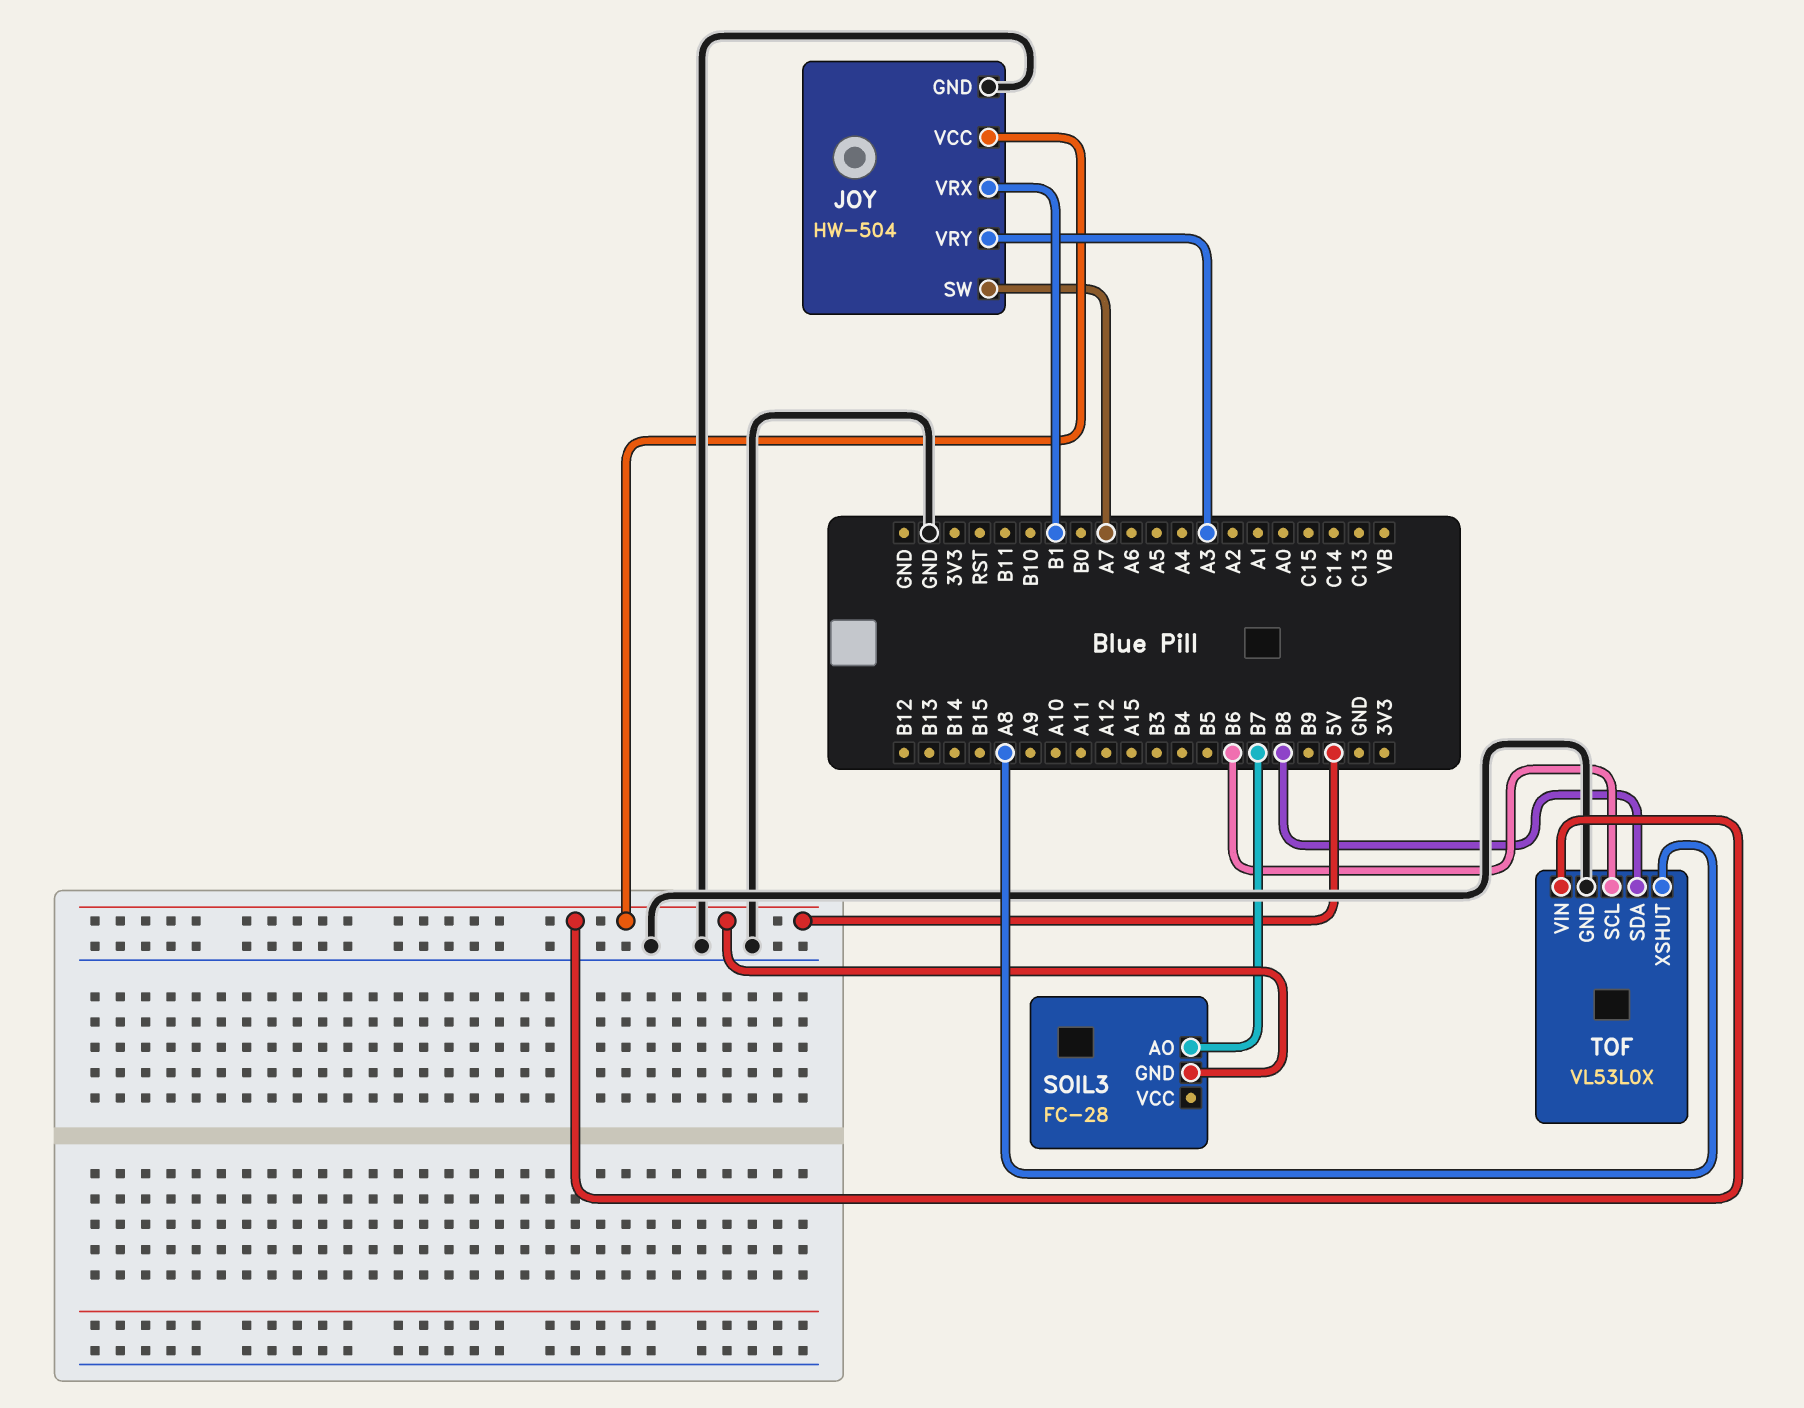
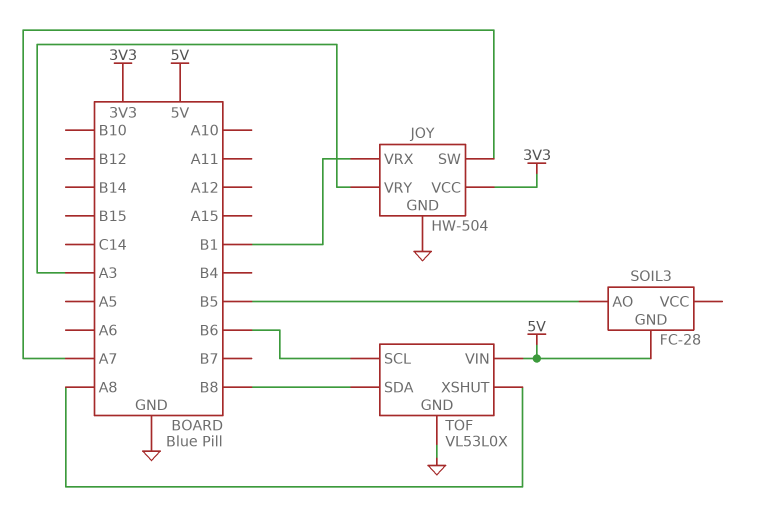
JOY pin VCC: 5V -> 3V3
SOIL3 pin AO: B7 -> B5

